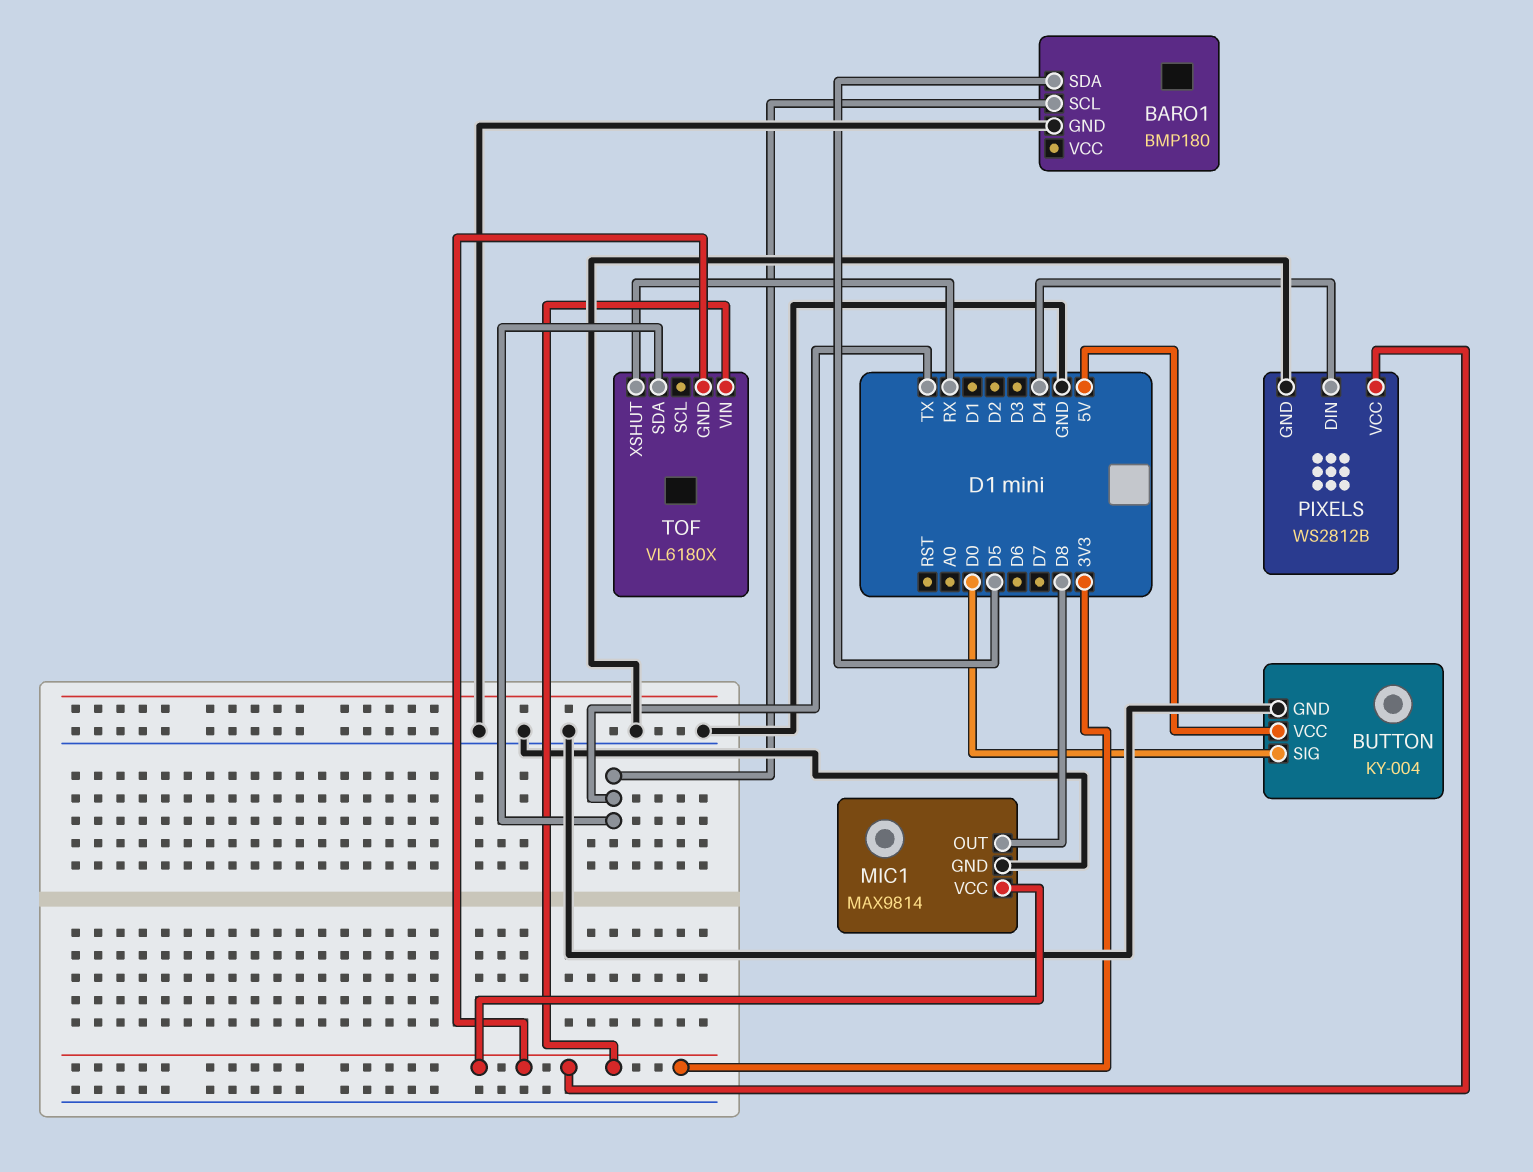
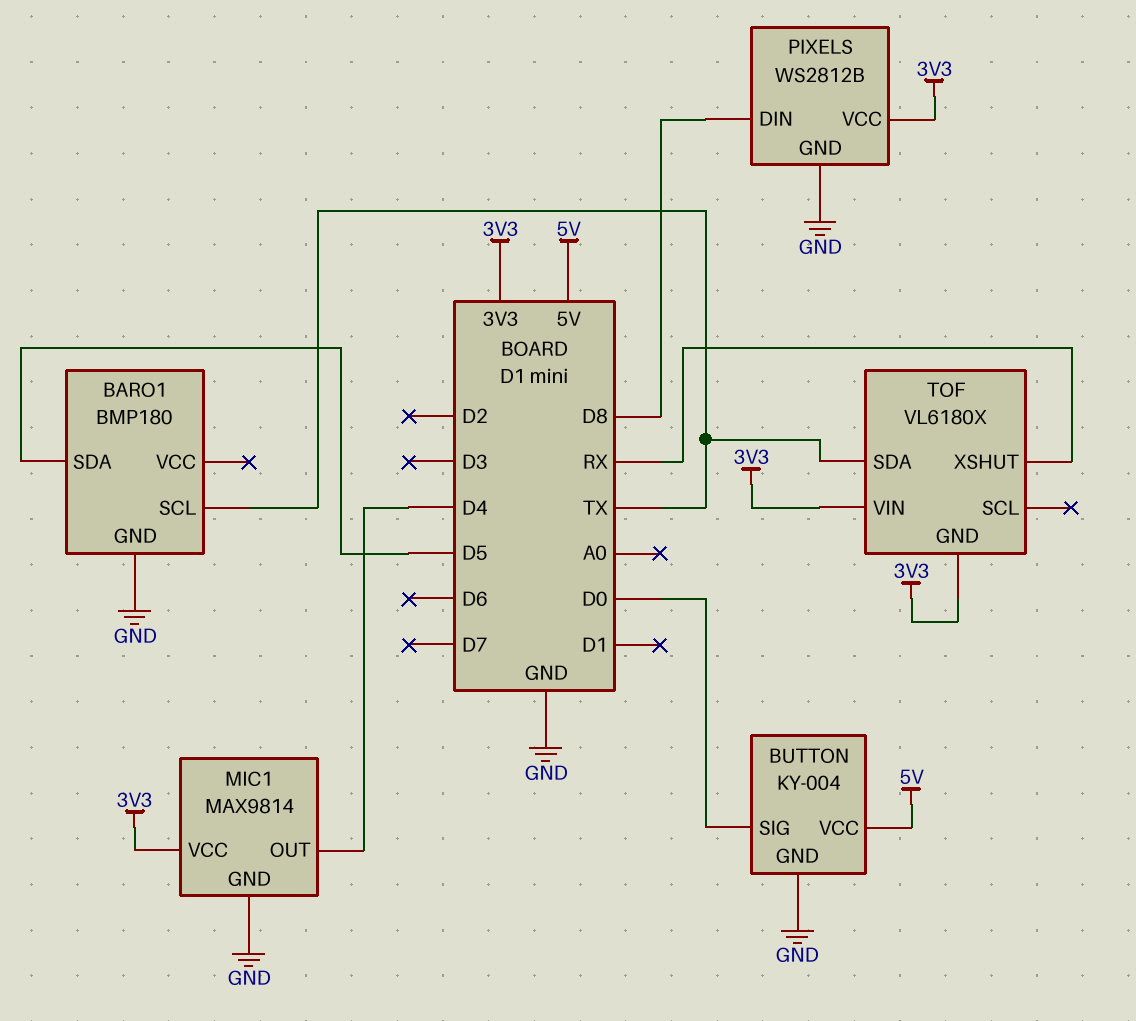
MIC1 pin OUT: D8 -> D4
PIXELS pin DIN: D4 -> D8

